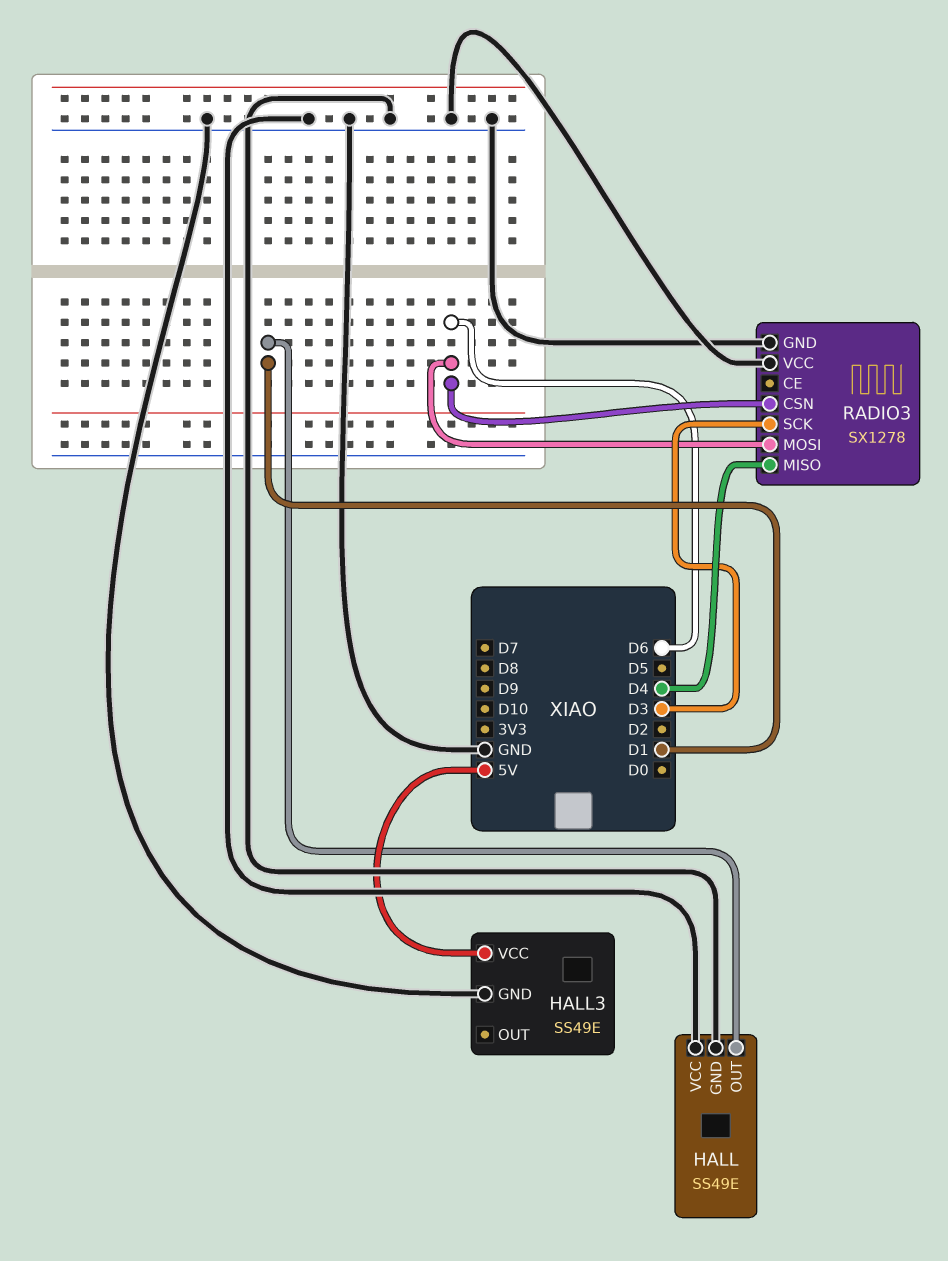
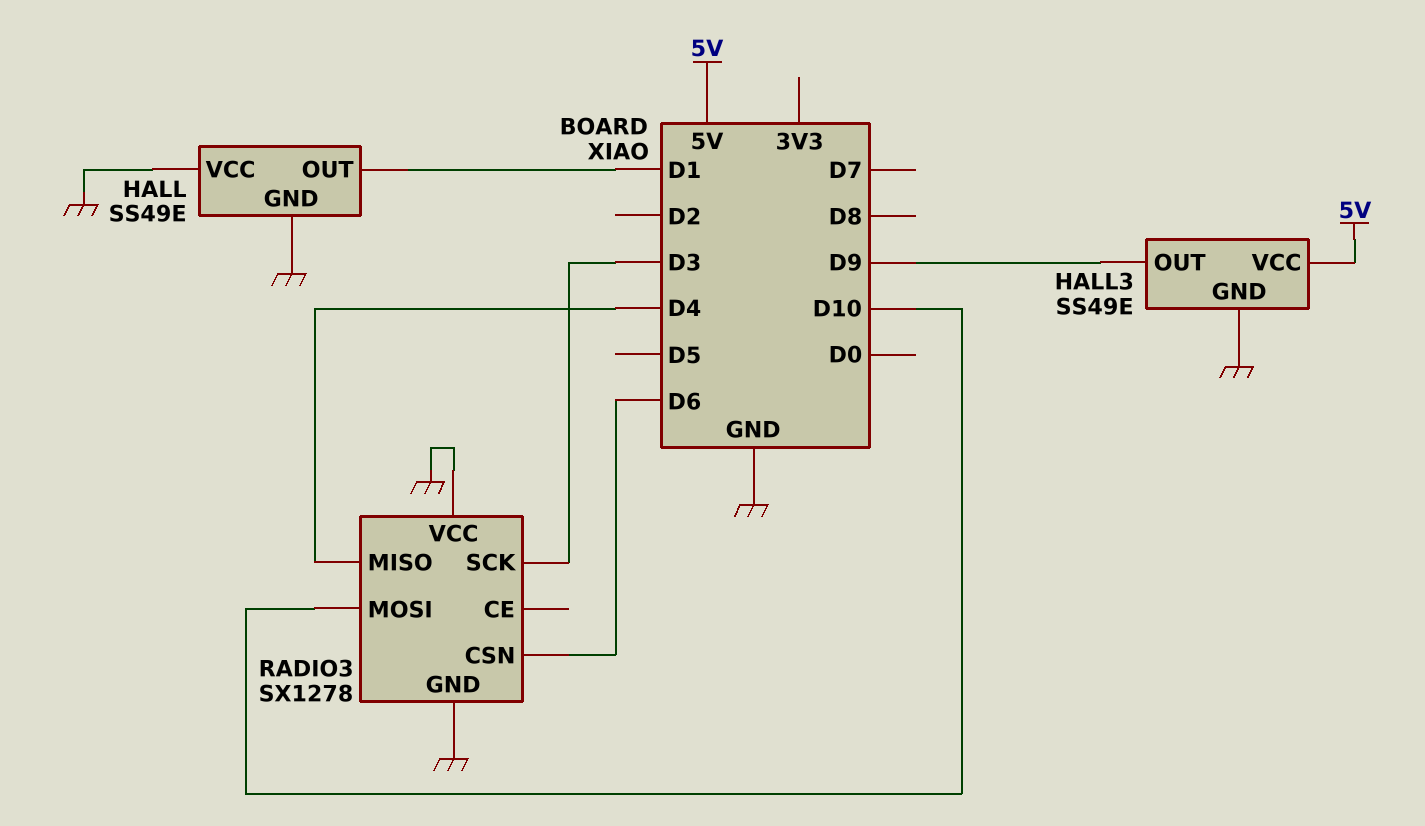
HALL3 pin OUT: none -> D9
RADIO3 pin MOSI: D6 -> D10

